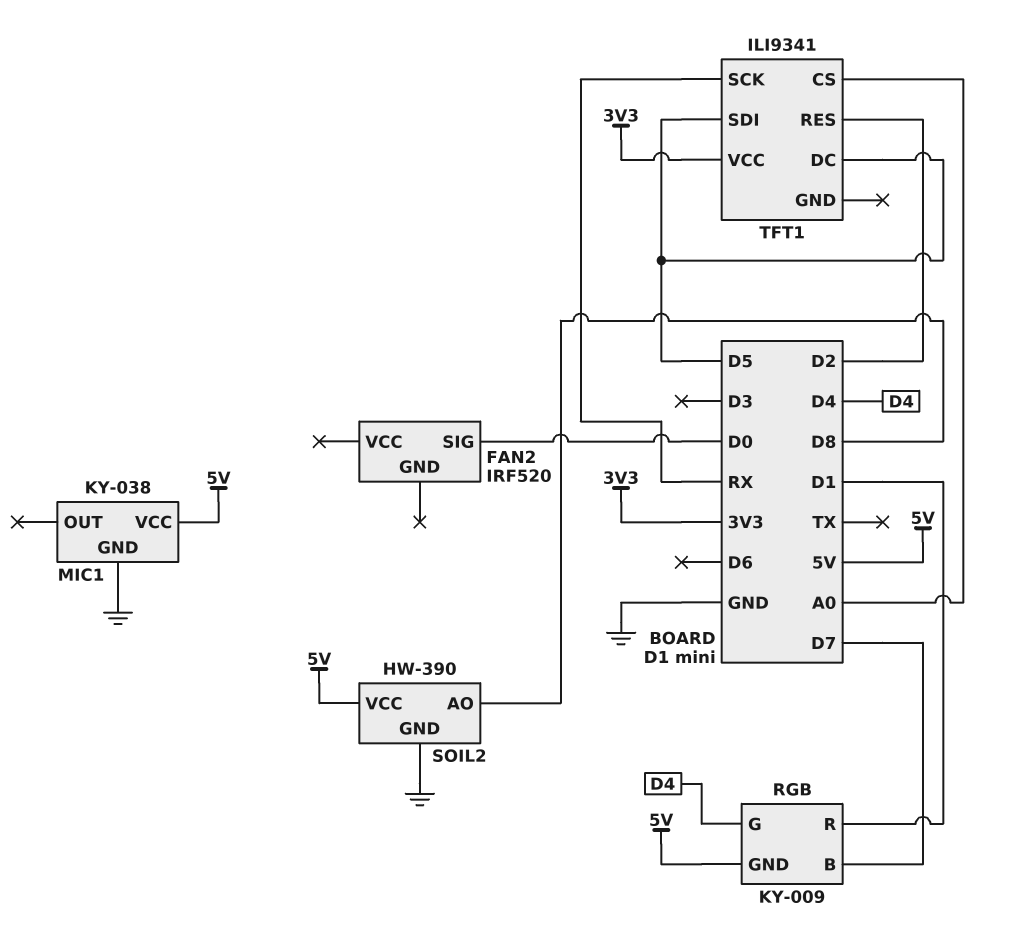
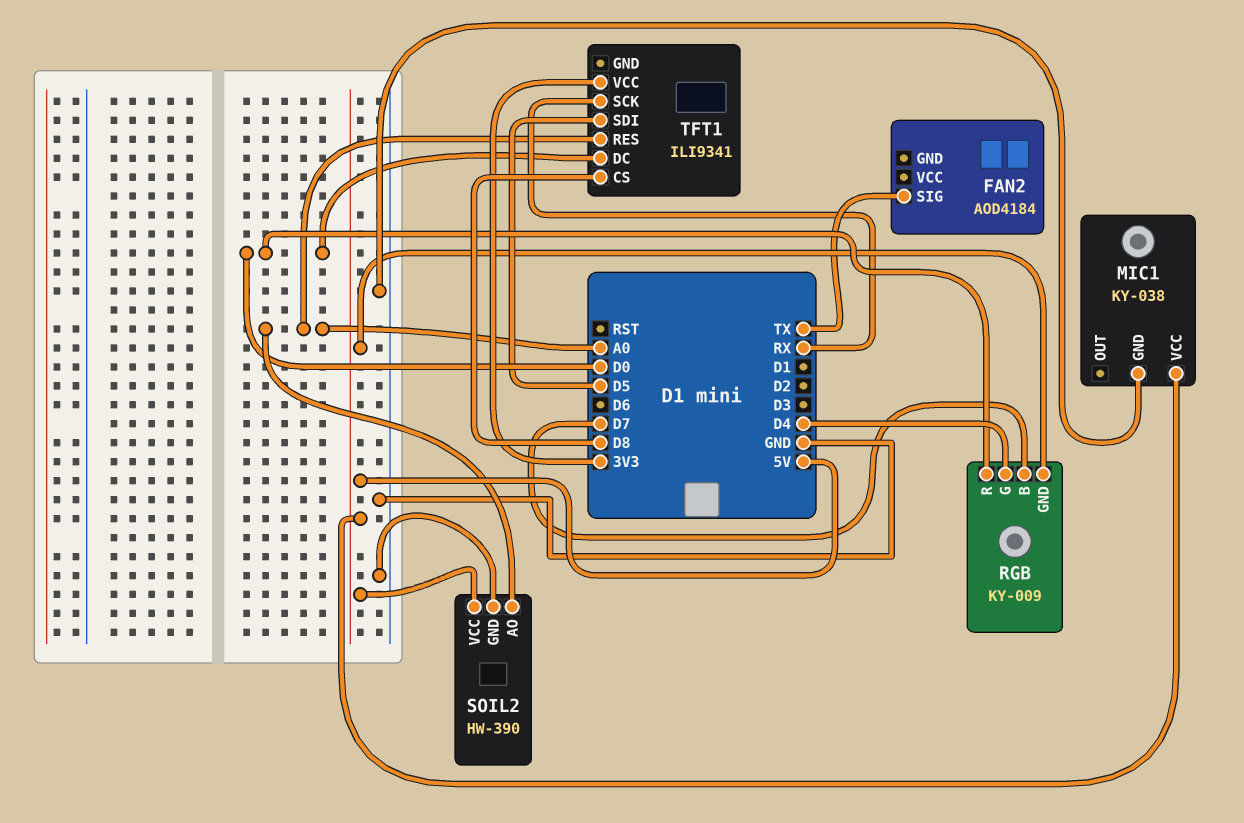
FAN2: IRF520 -> AOD4184
FAN2 pin SIG: D0 -> TX
RGB pin R: D1 -> D0
SOIL2 pin AO: D8 -> A0
TFT1 pin CS: A0 -> D8
TFT1 pin DC: D5 -> D0
TFT1 pin RES: D2 -> A0

